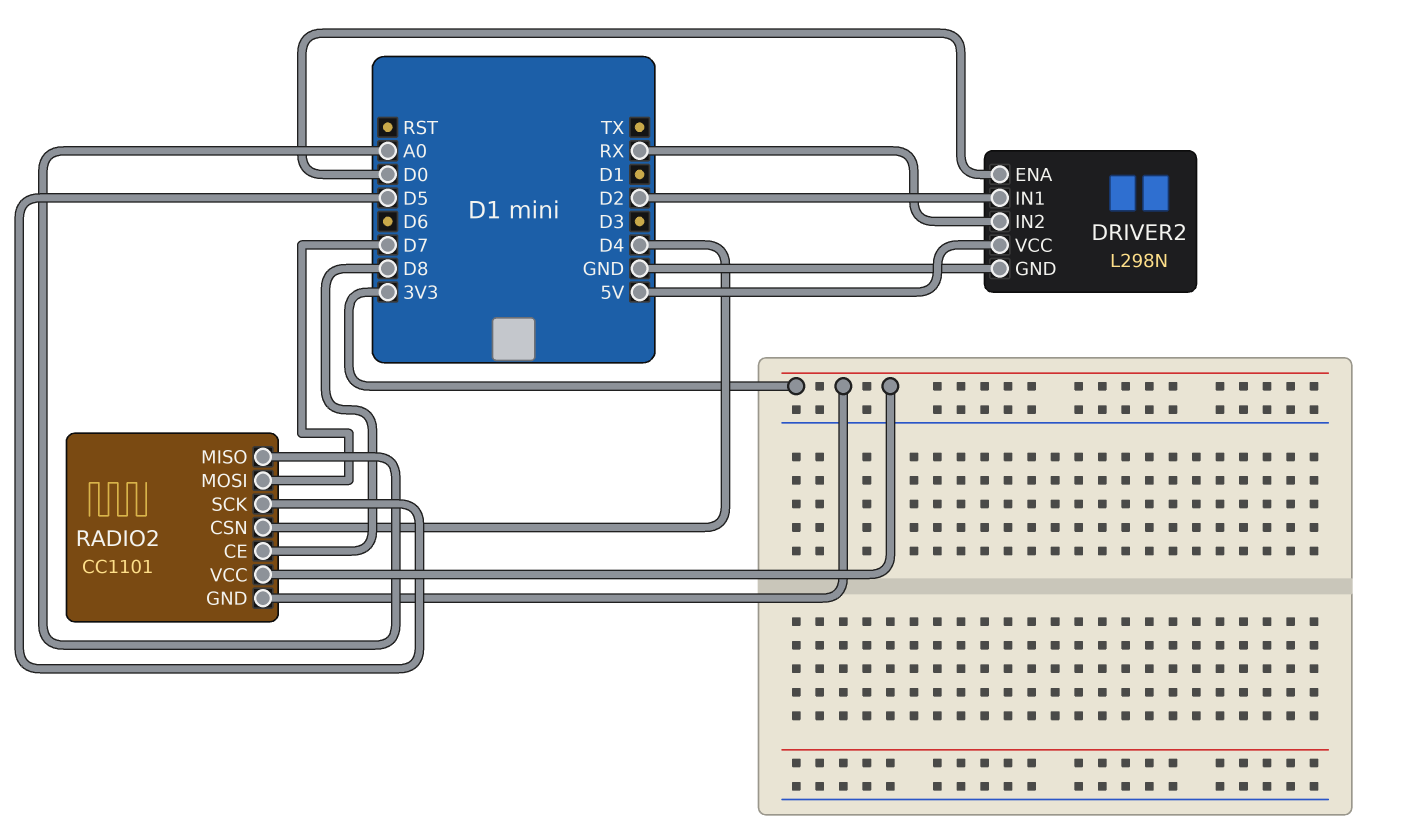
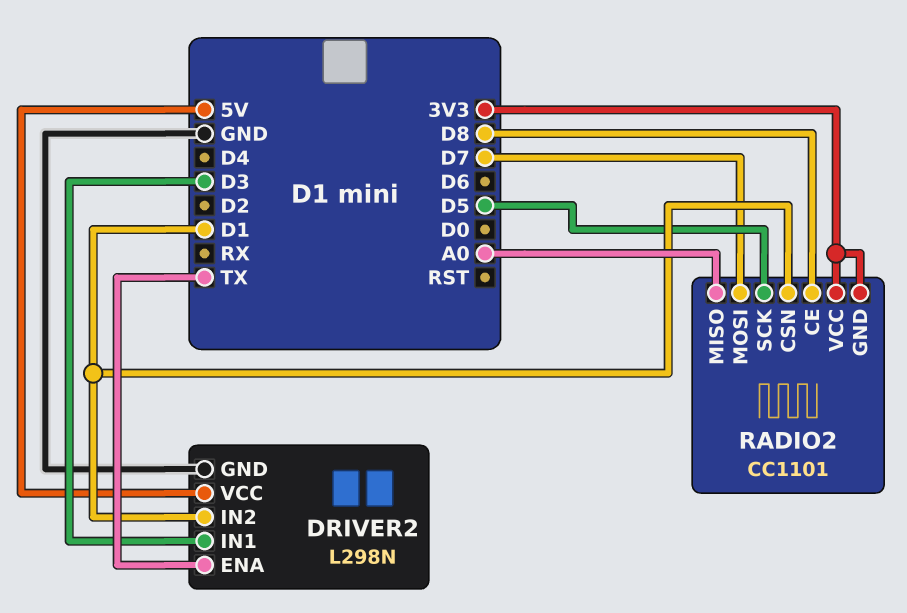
DRIVER2 pin ENA: D0 -> TX
DRIVER2 pin IN1: D2 -> D3
DRIVER2 pin IN2: RX -> D1
RADIO2 pin CSN: D4 -> D1

